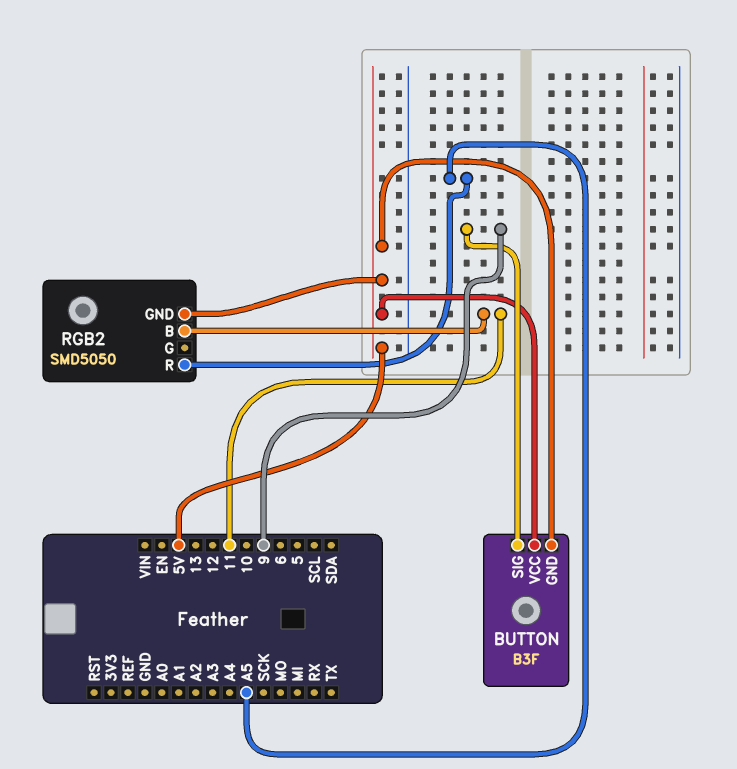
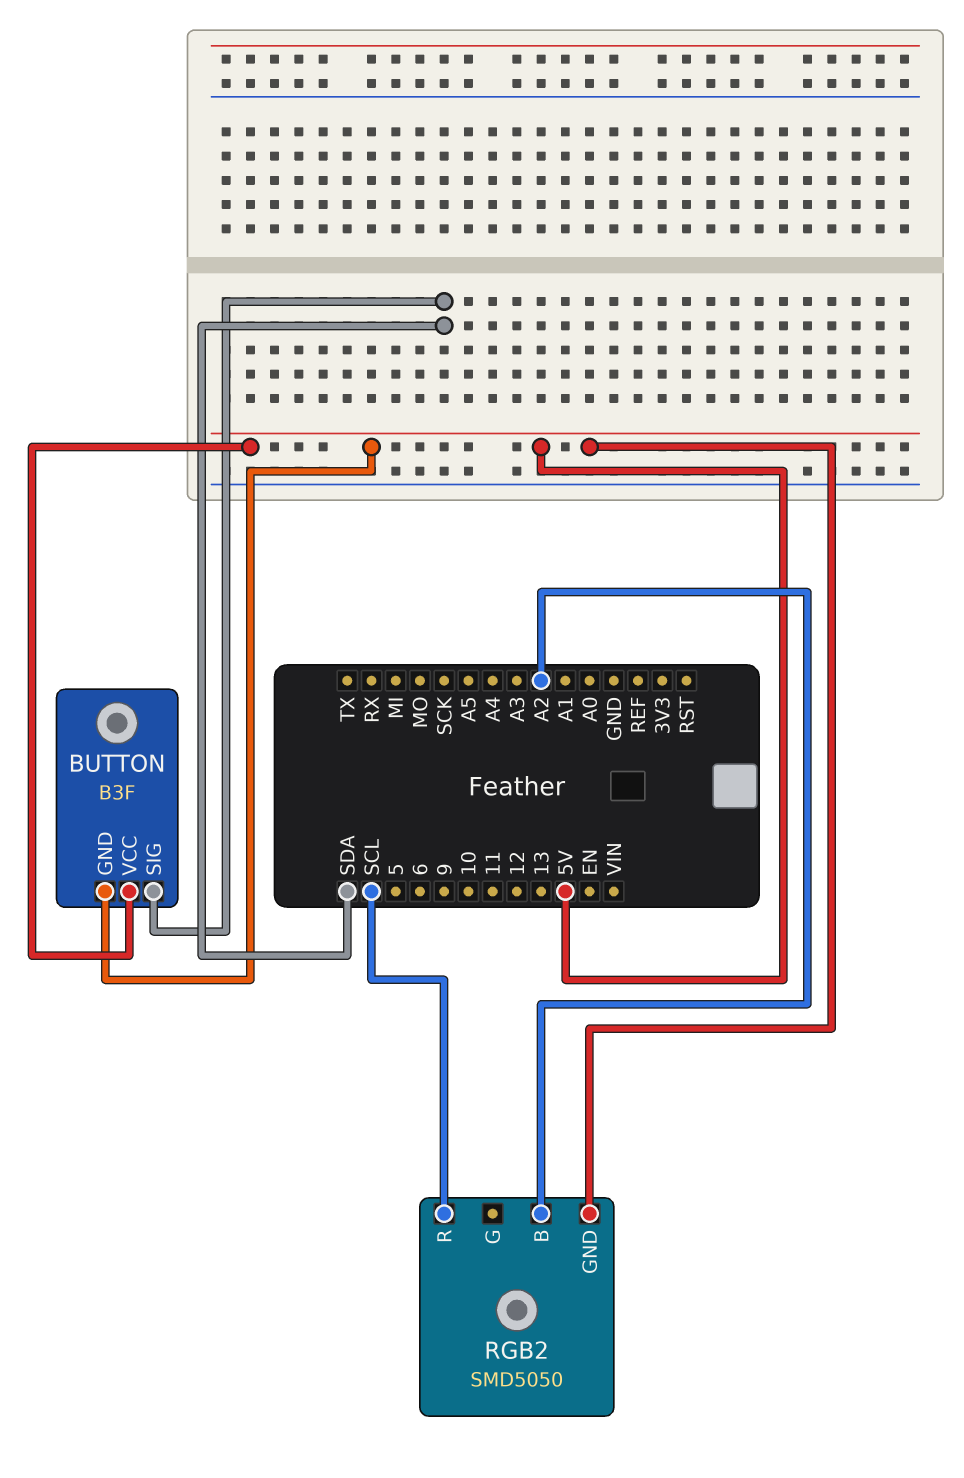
BUTTON pin SIG: 9 -> SDA
RGB2 pin B: 11 -> A2
RGB2 pin R: A5 -> SCL

